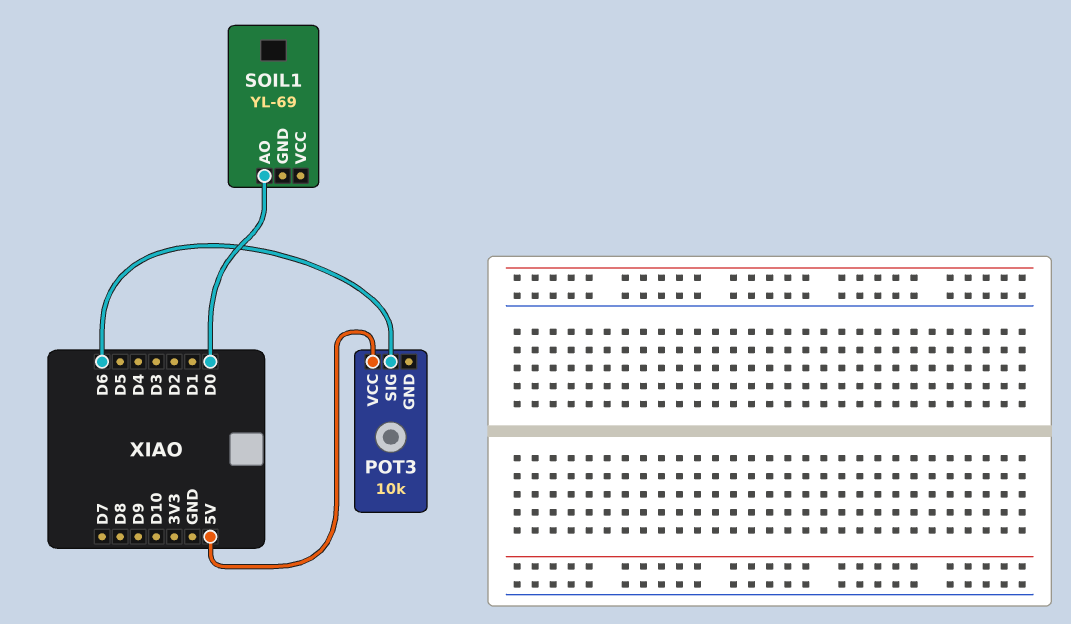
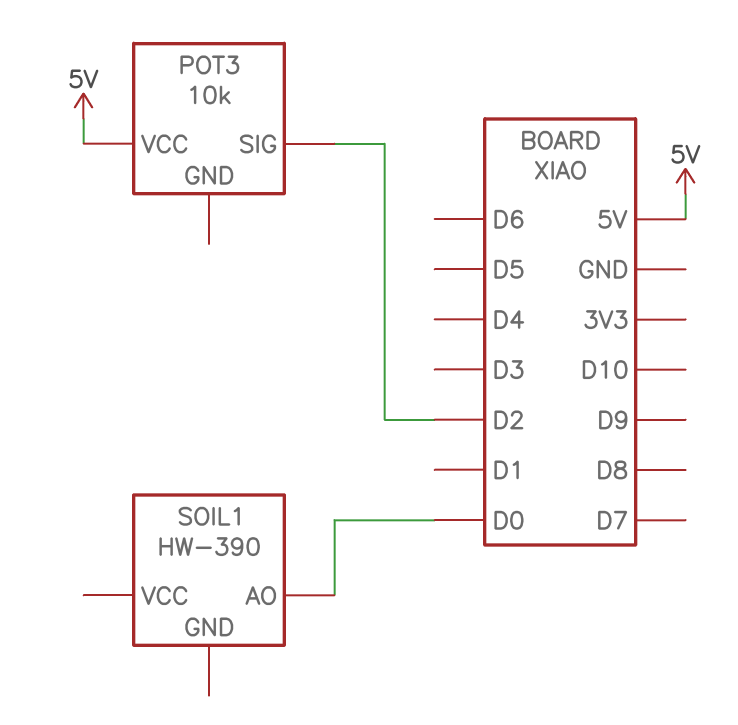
POT3 pin SIG: D6 -> D2
SOIL1: YL-69 -> HW-390

